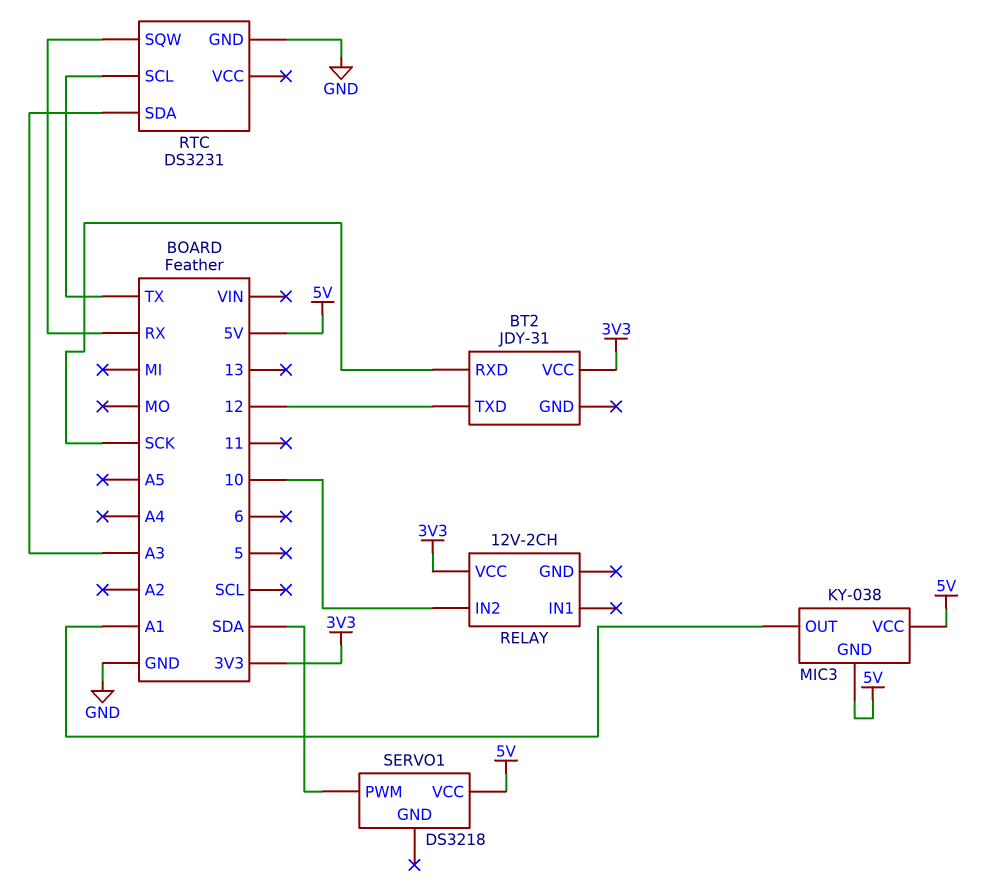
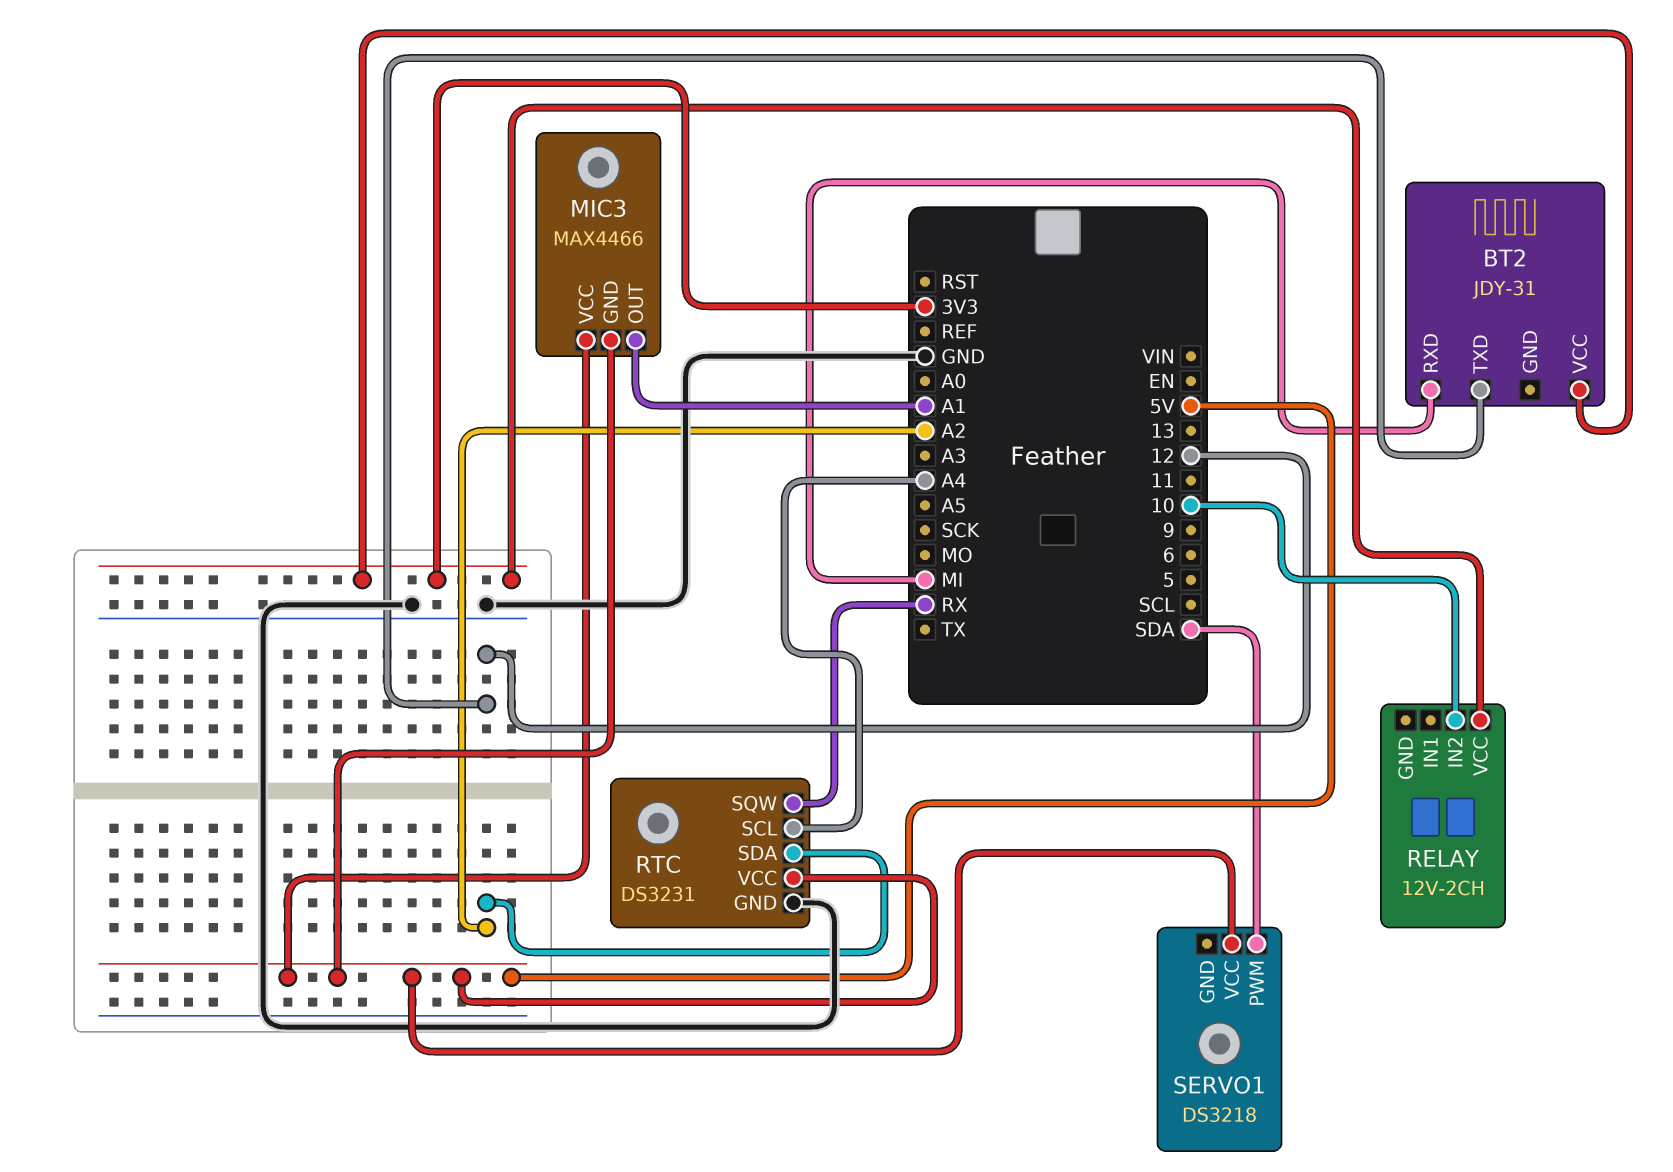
BT2 pin RXD: SCK -> MI
MIC3: KY-038 -> MAX4466
RTC pin SCL: TX -> A4
RTC pin SDA: A3 -> A2
RTC pin VCC: none -> 5V

